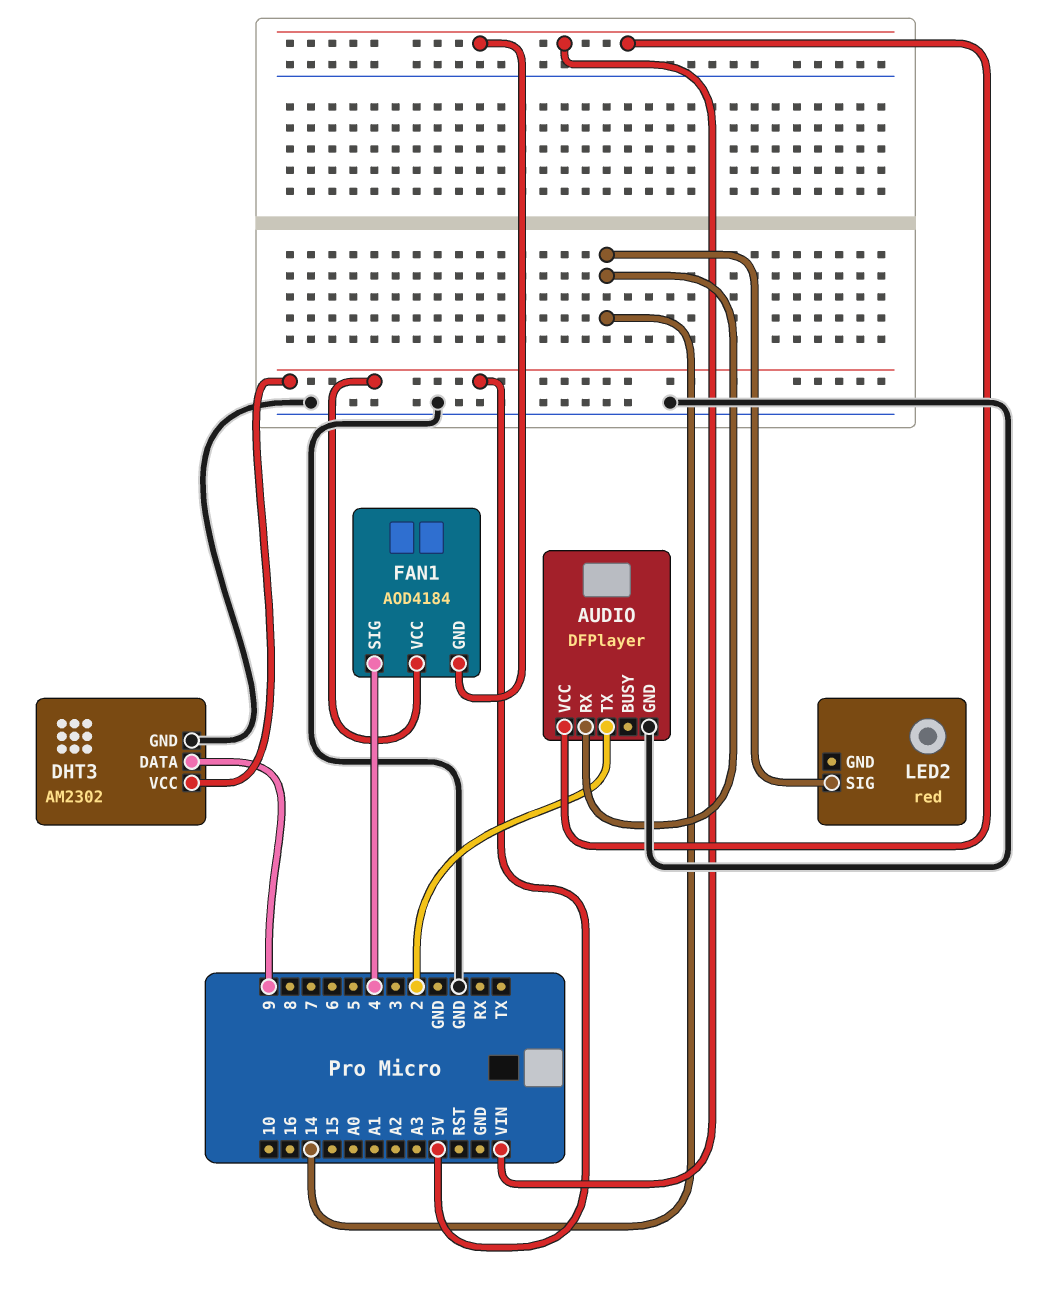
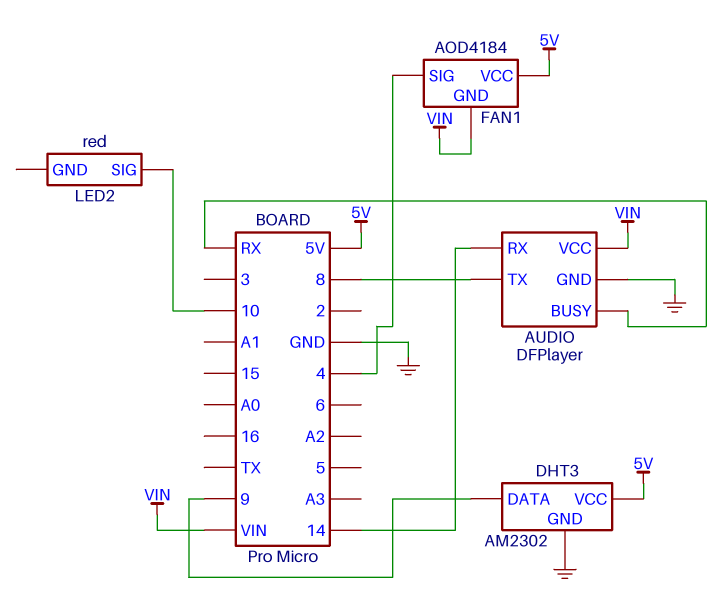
AUDIO pin BUSY: none -> RX
AUDIO pin TX: 2 -> 8
LED2 pin SIG: 14 -> 10

